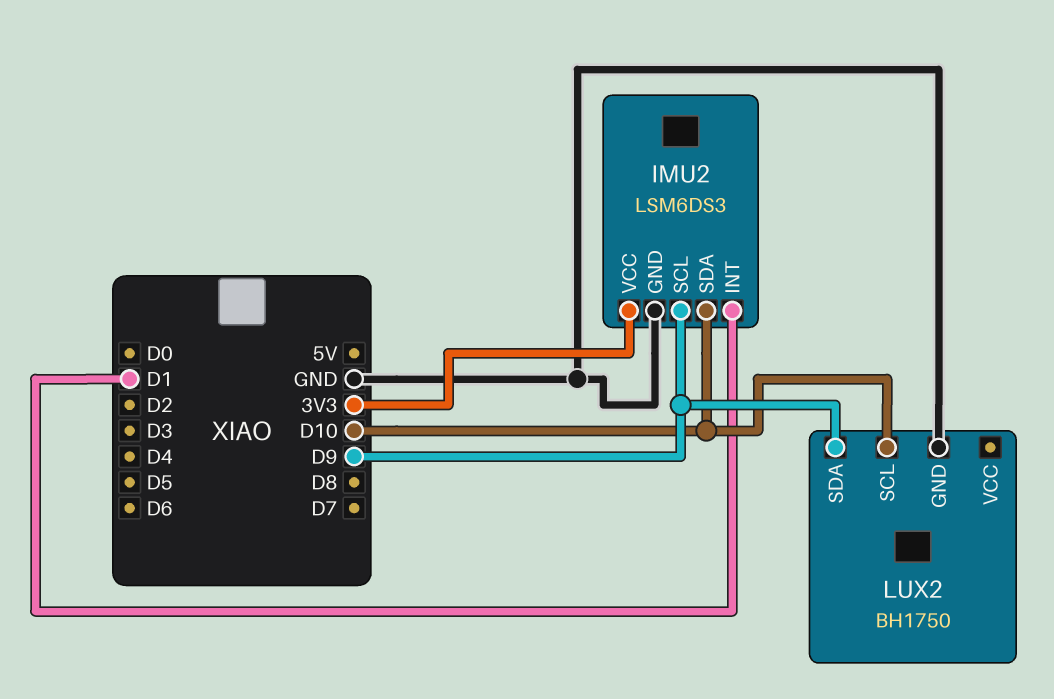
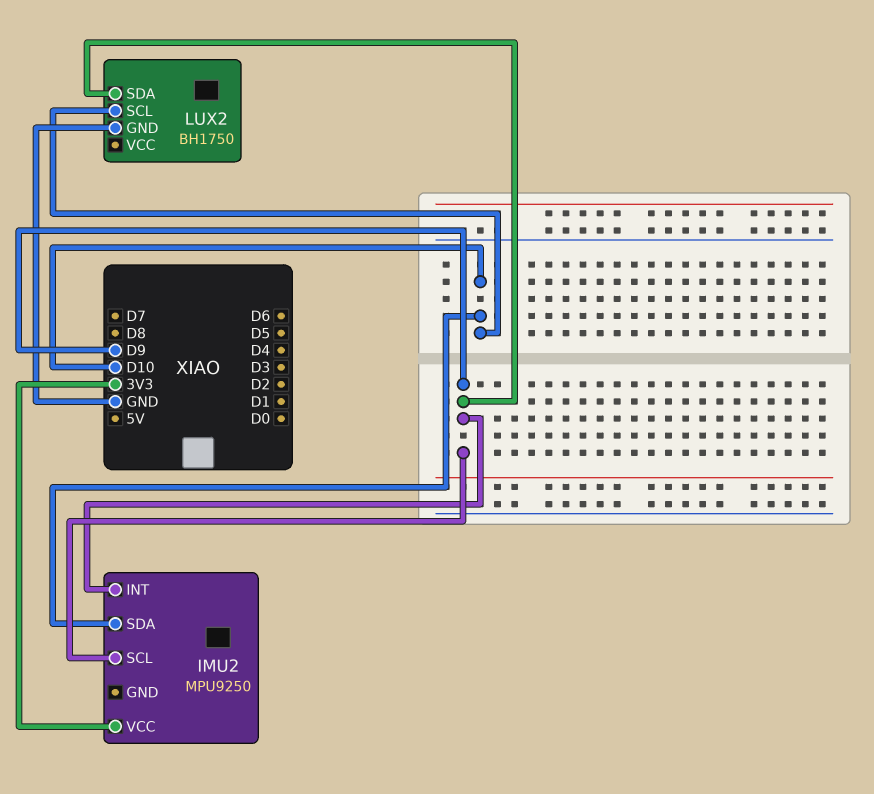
IMU2: LSM6DS3 -> MPU9250
IMU2 pin GND: GND -> none
IMU2 pin INT: D1 -> D9

